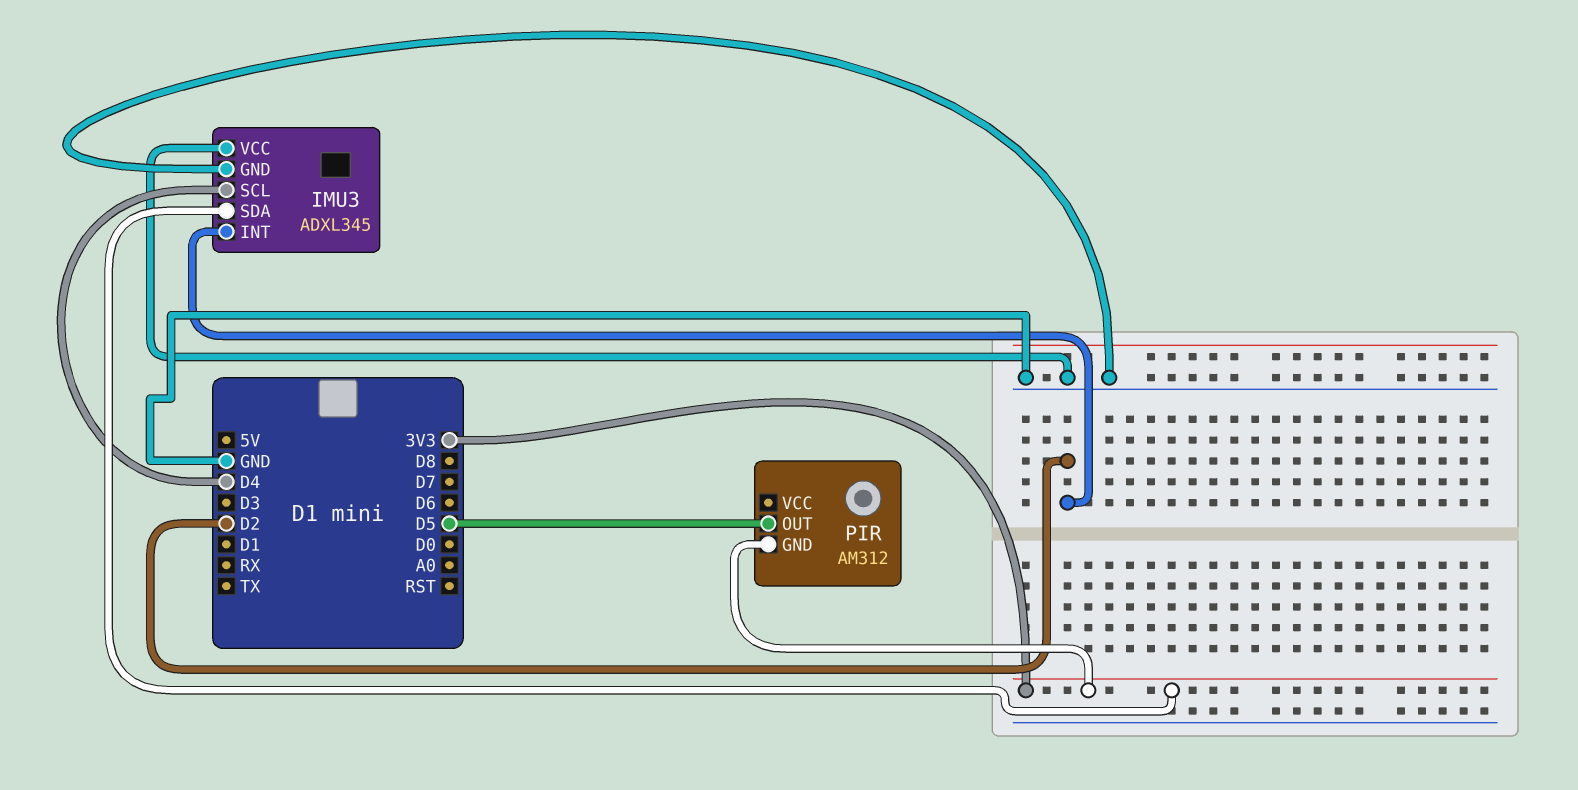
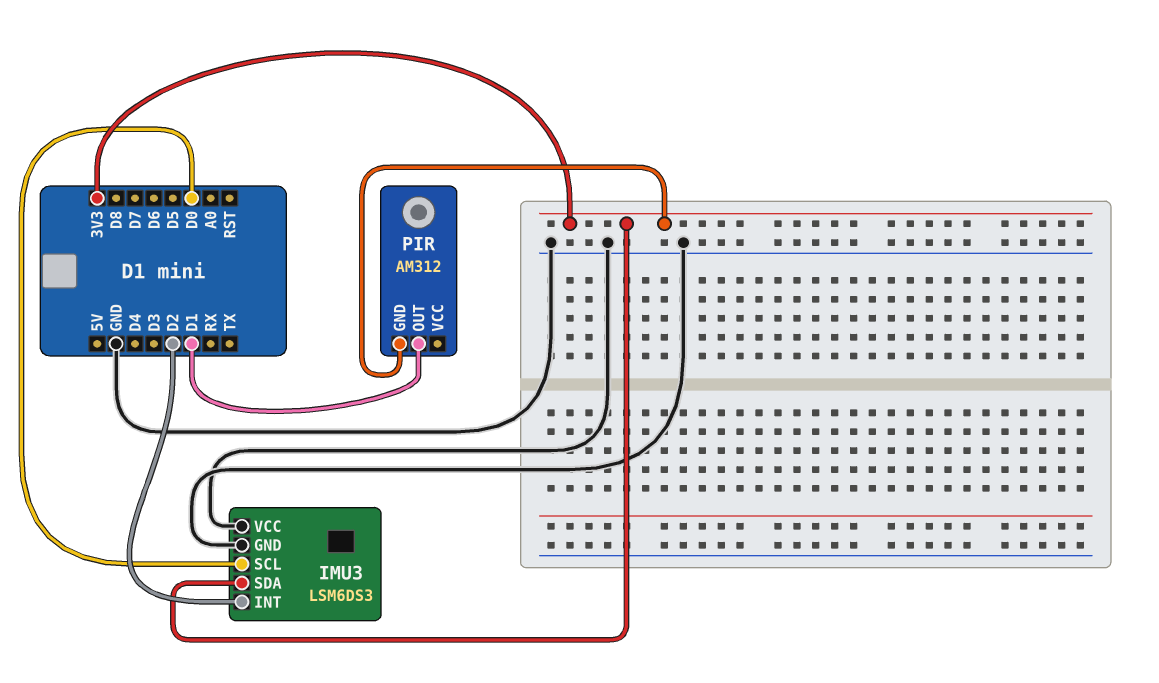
IMU3: ADXL345 -> LSM6DS3
IMU3 pin SCL: D4 -> D0
PIR pin OUT: D5 -> D1

